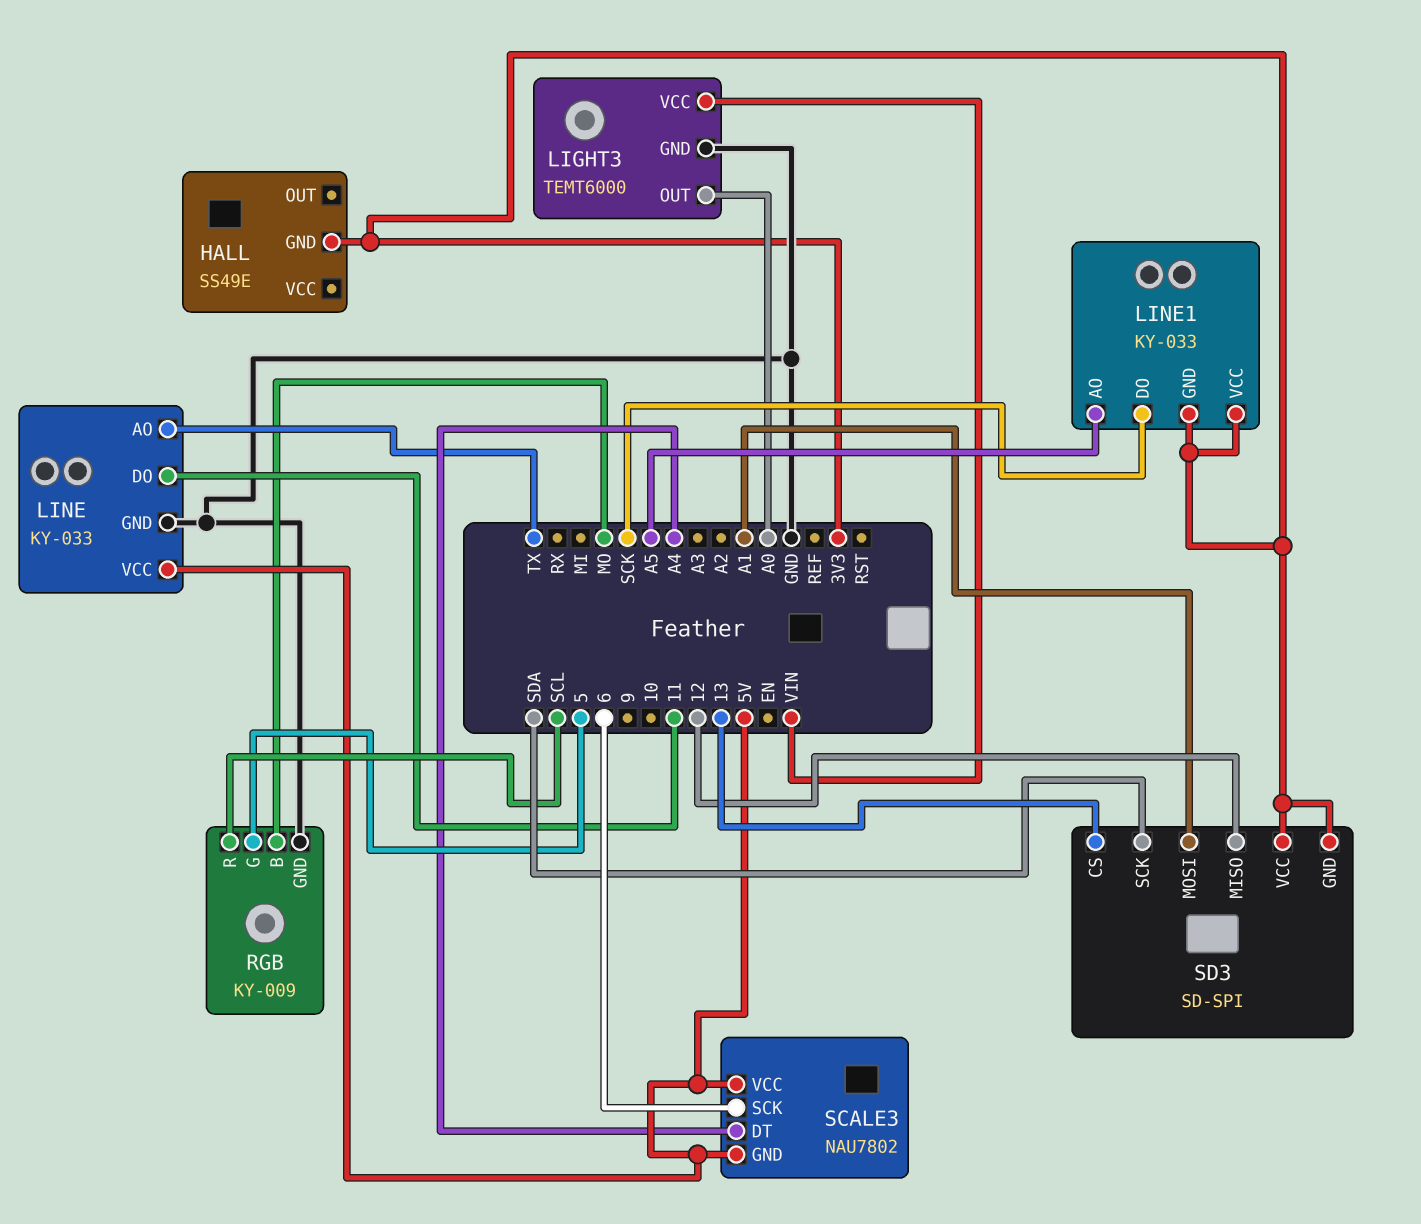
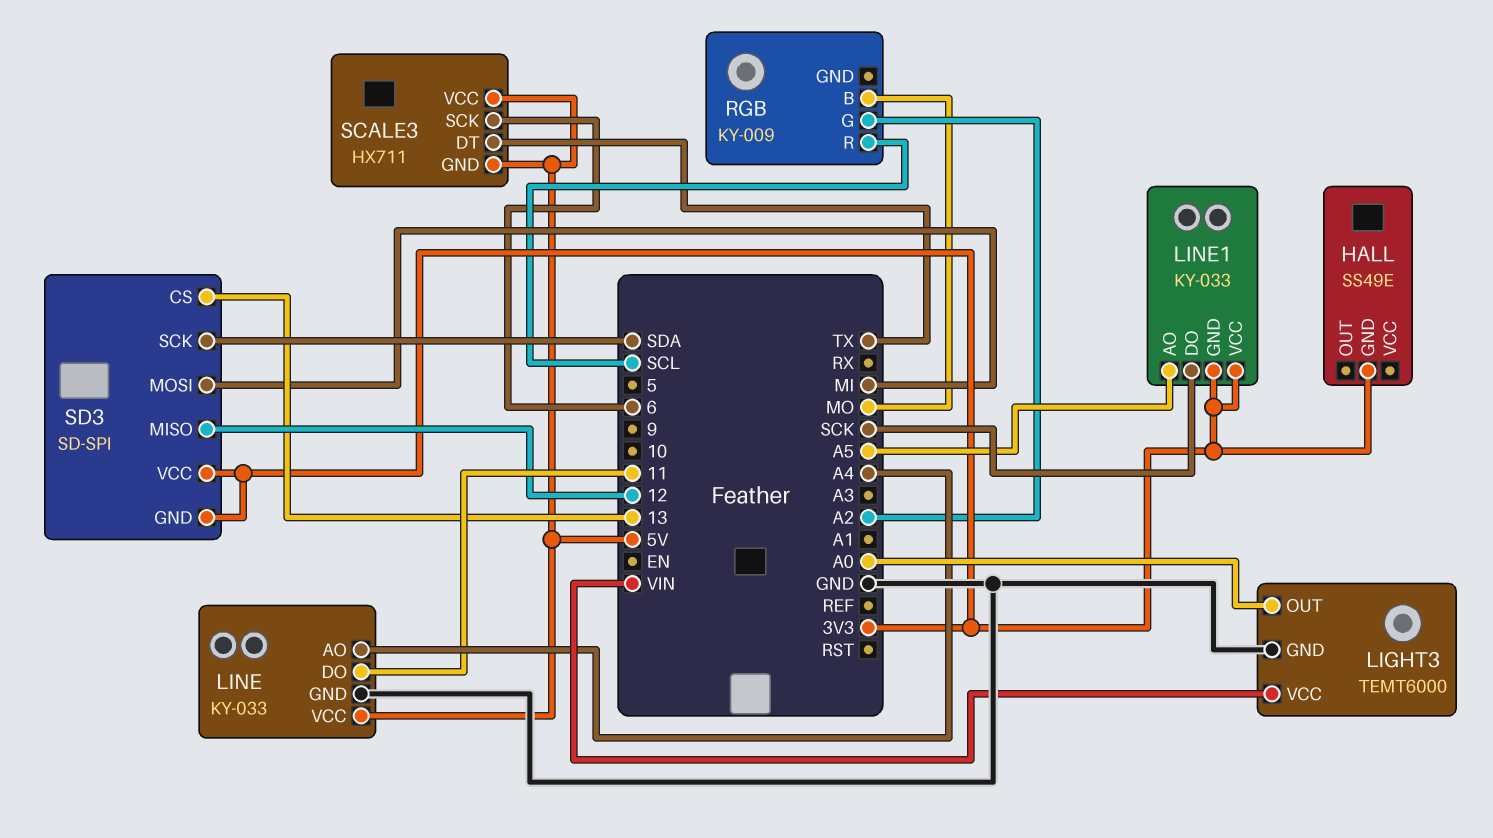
LINE pin AO: TX -> A4
RGB pin G: 5 -> A2
RGB pin GND: GND -> none
SCALE3: NAU7802 -> HX711
SCALE3 pin DT: A4 -> TX
SD3 pin MOSI: A1 -> MI

